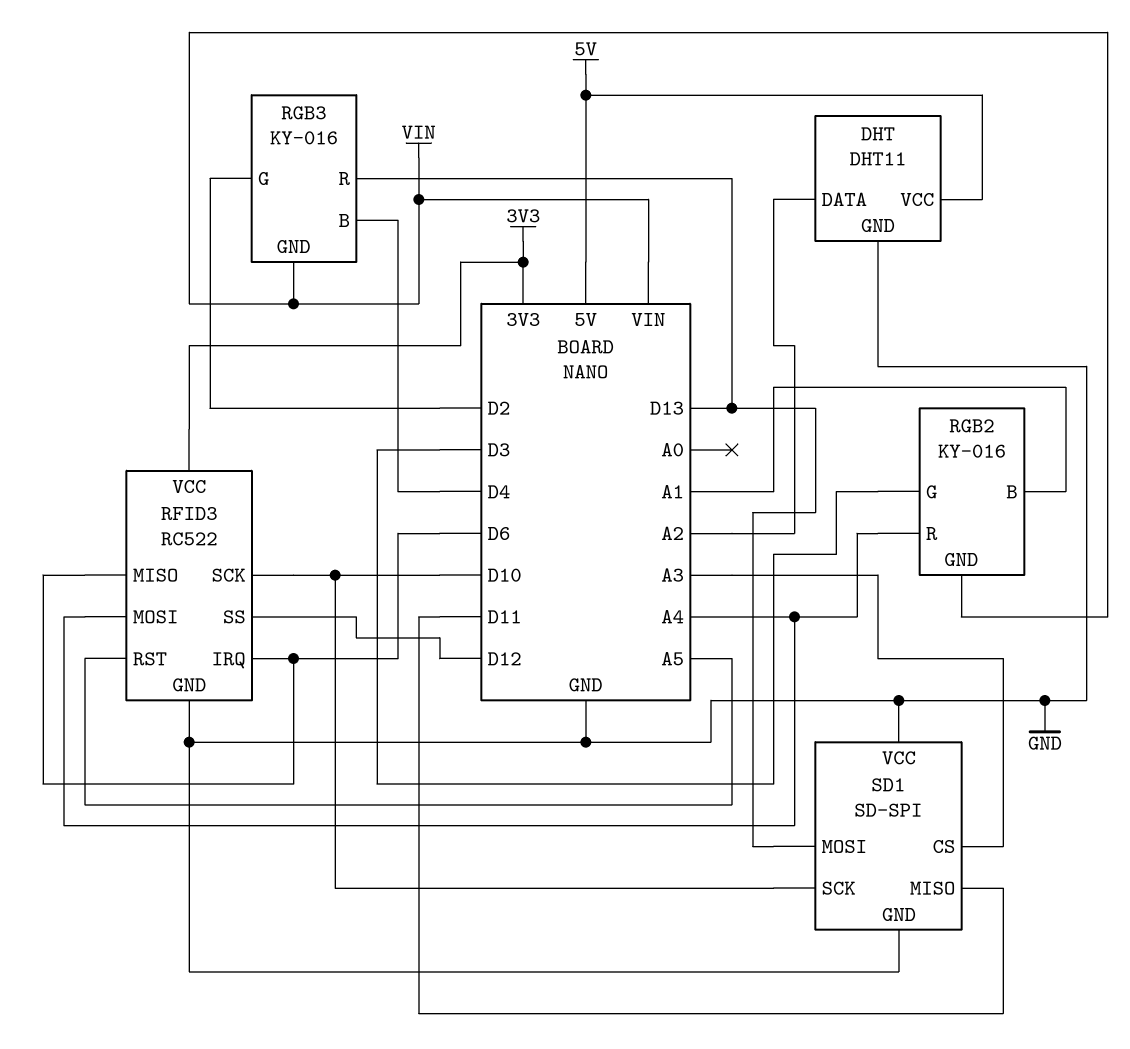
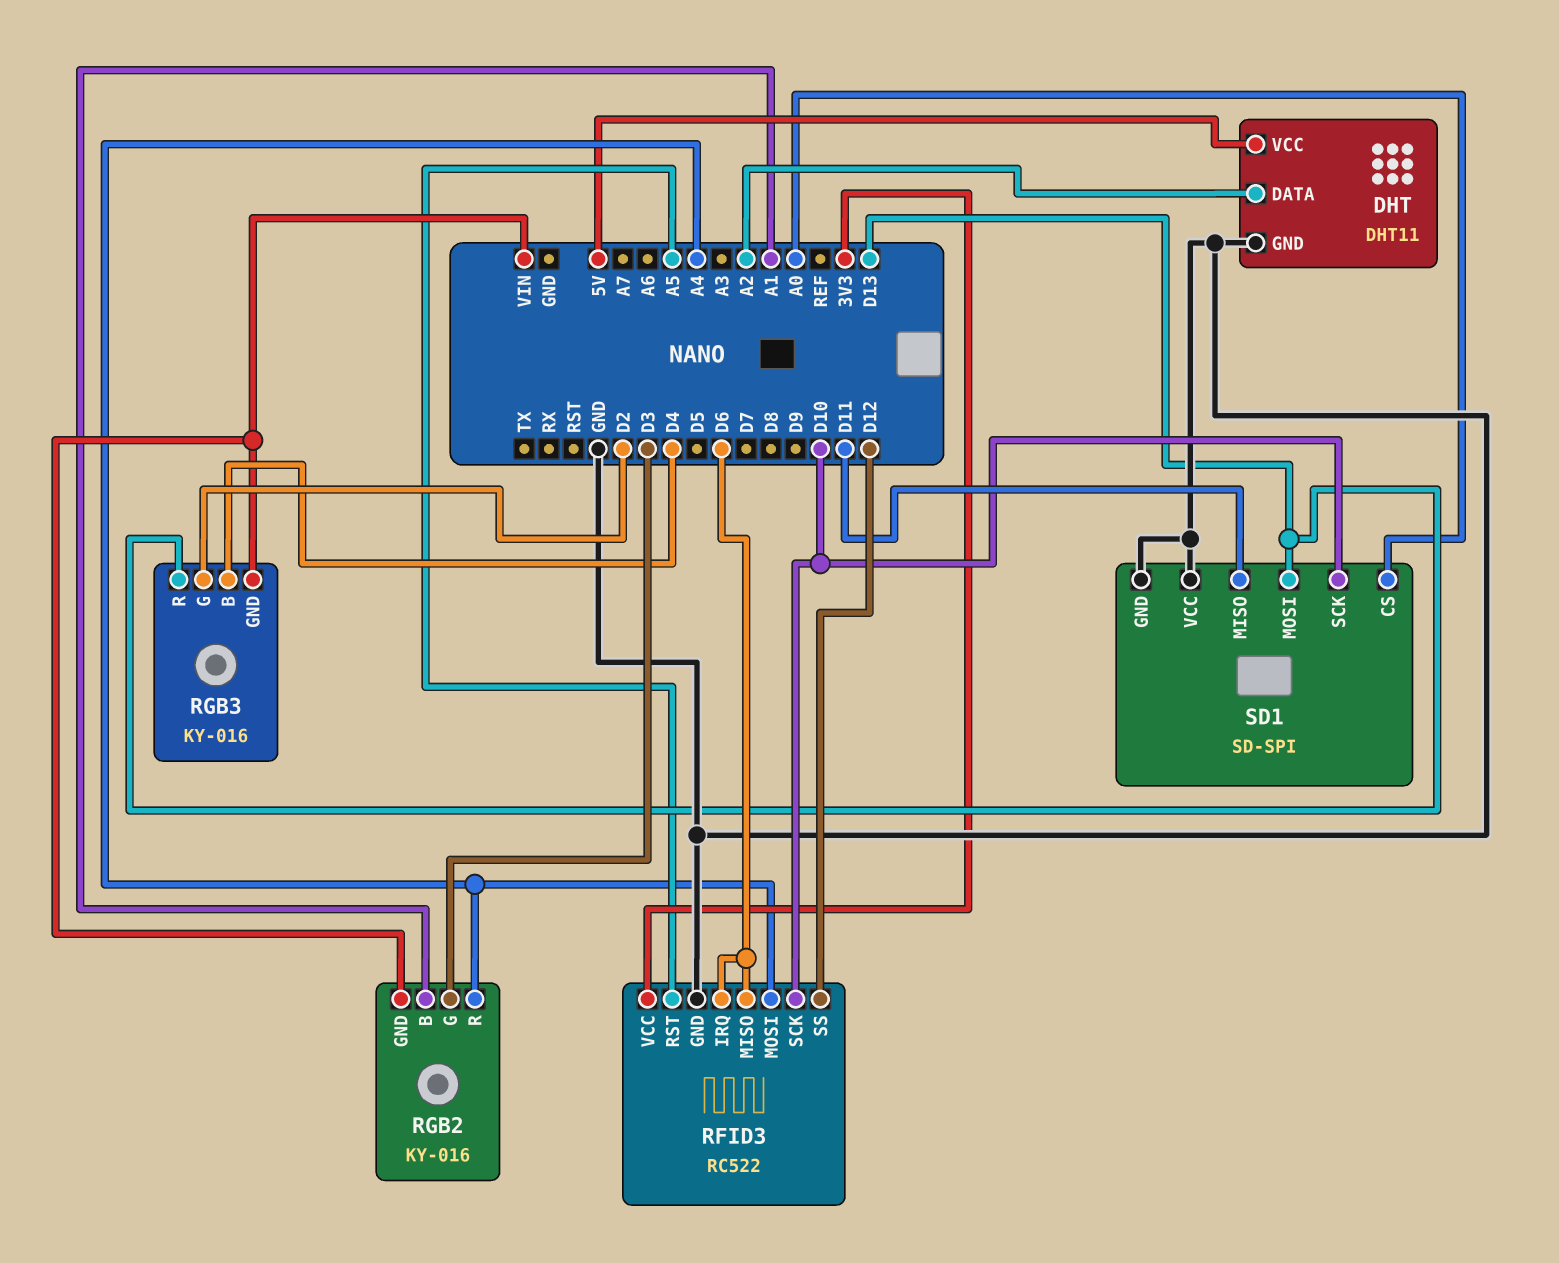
SD1 pin CS: A3 -> A0

